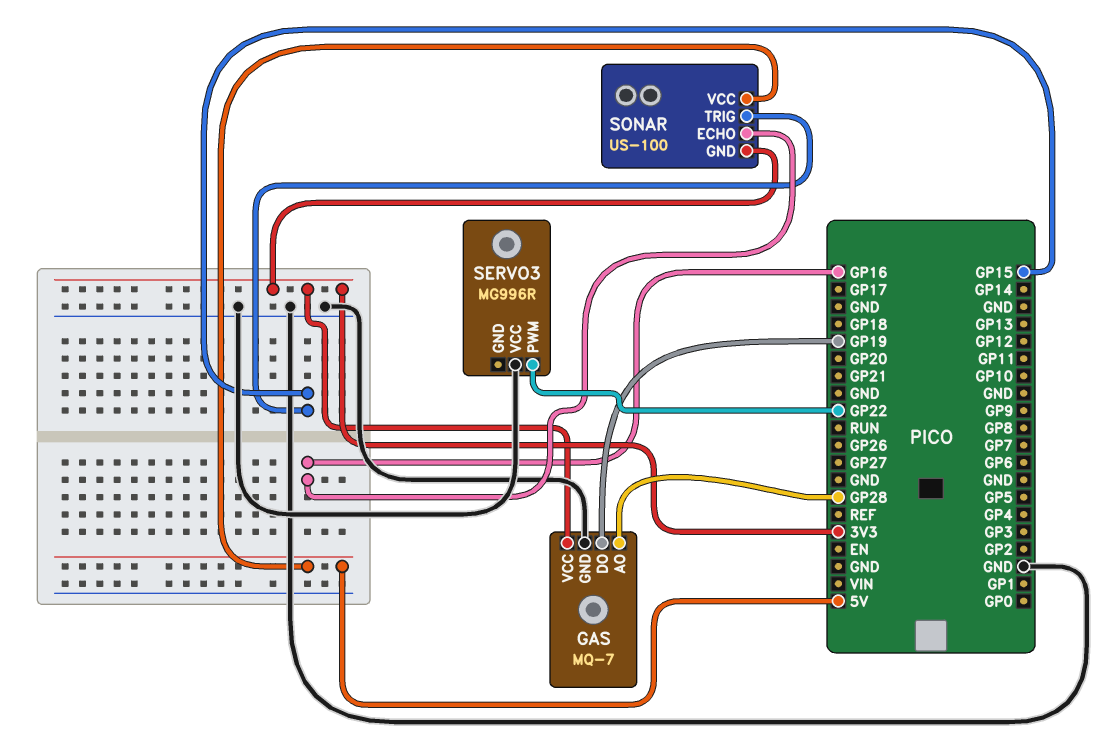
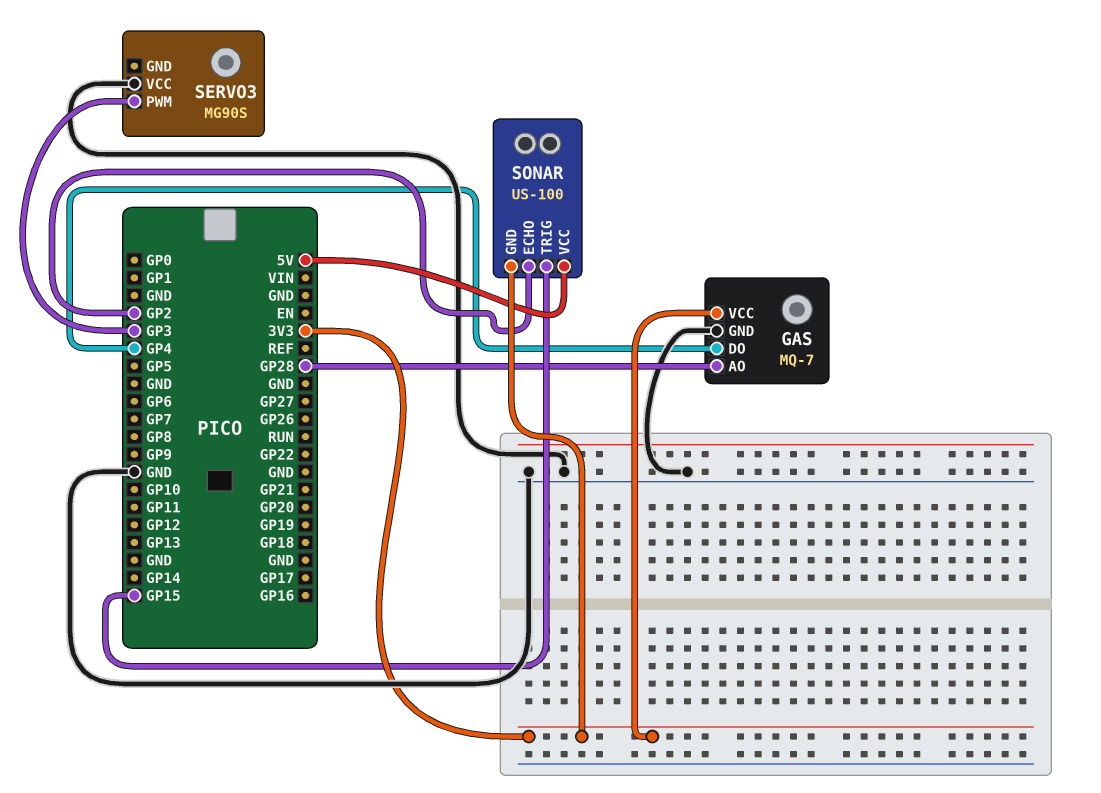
GAS pin DO: GP19 -> GP4
SERVO3: MG996R -> MG90S
SERVO3 pin PWM: GP22 -> GP3
SONAR pin ECHO: GP16 -> GP2

